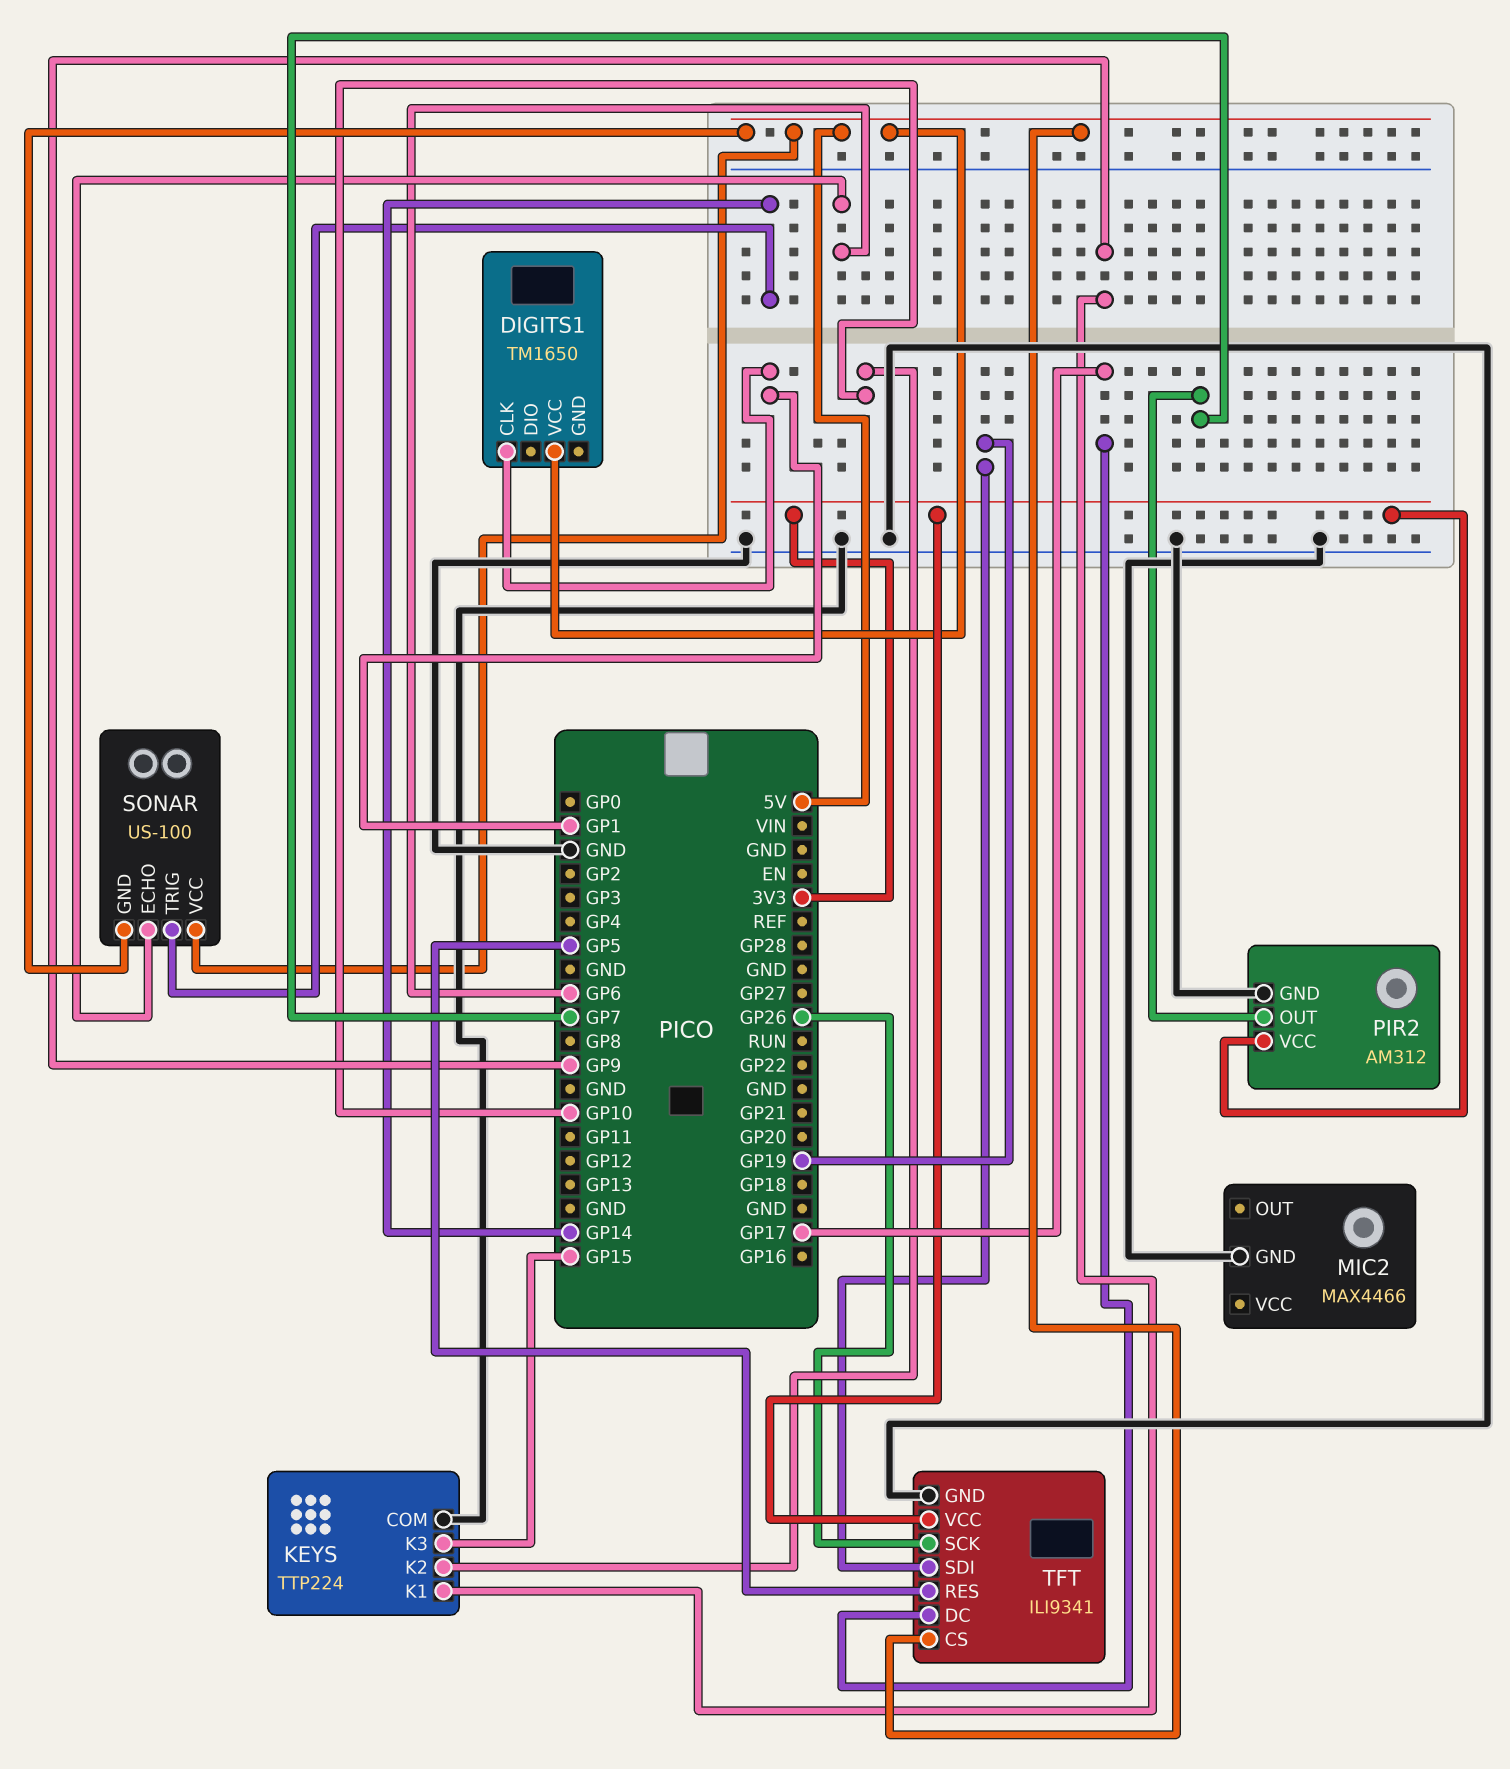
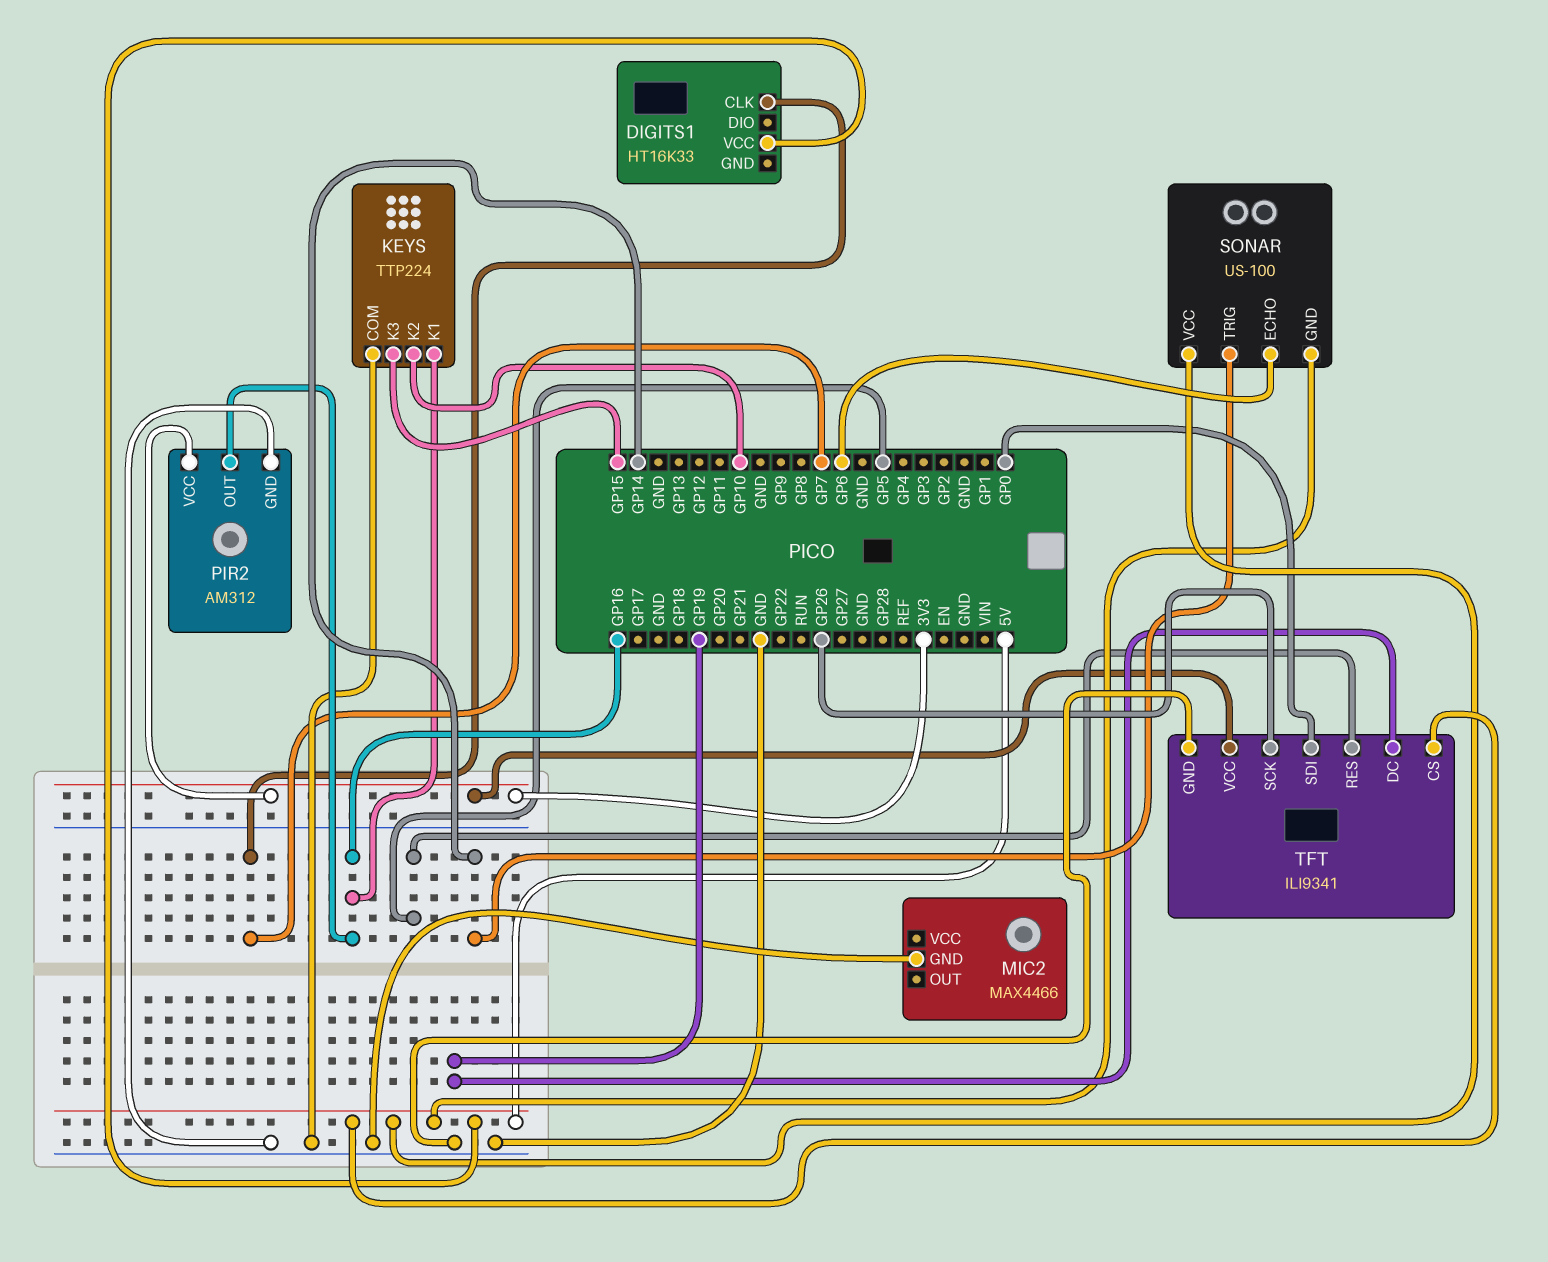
DIGITS1: TM1650 -> HT16K33
DIGITS1 pin CLK: GP1 -> GP7
KEYS pin K1: GP9 -> GP16
PIR2 pin OUT: GP7 -> GP16
TFT pin DC: GP17 -> GP19
TFT pin SDI: GP19 -> GP0

